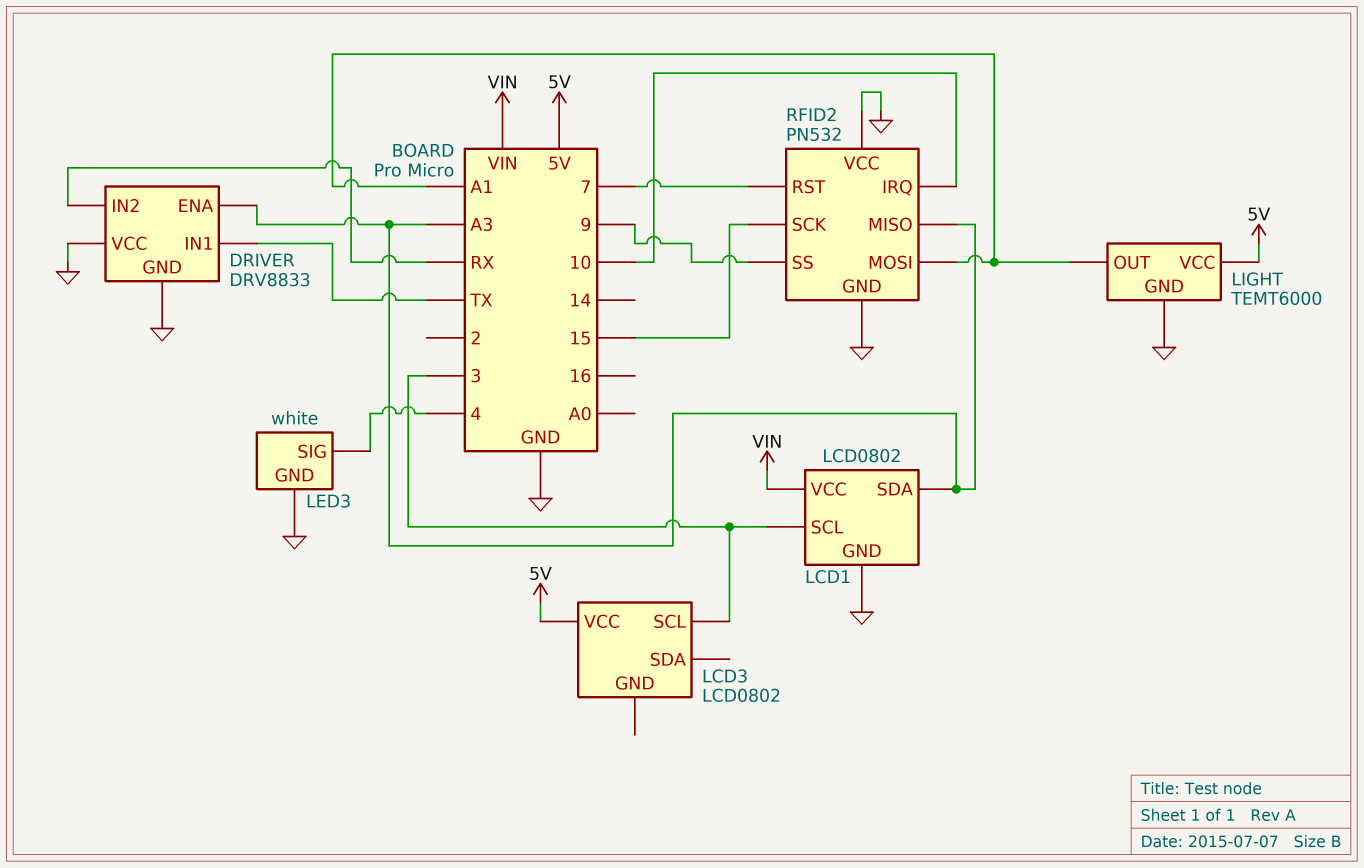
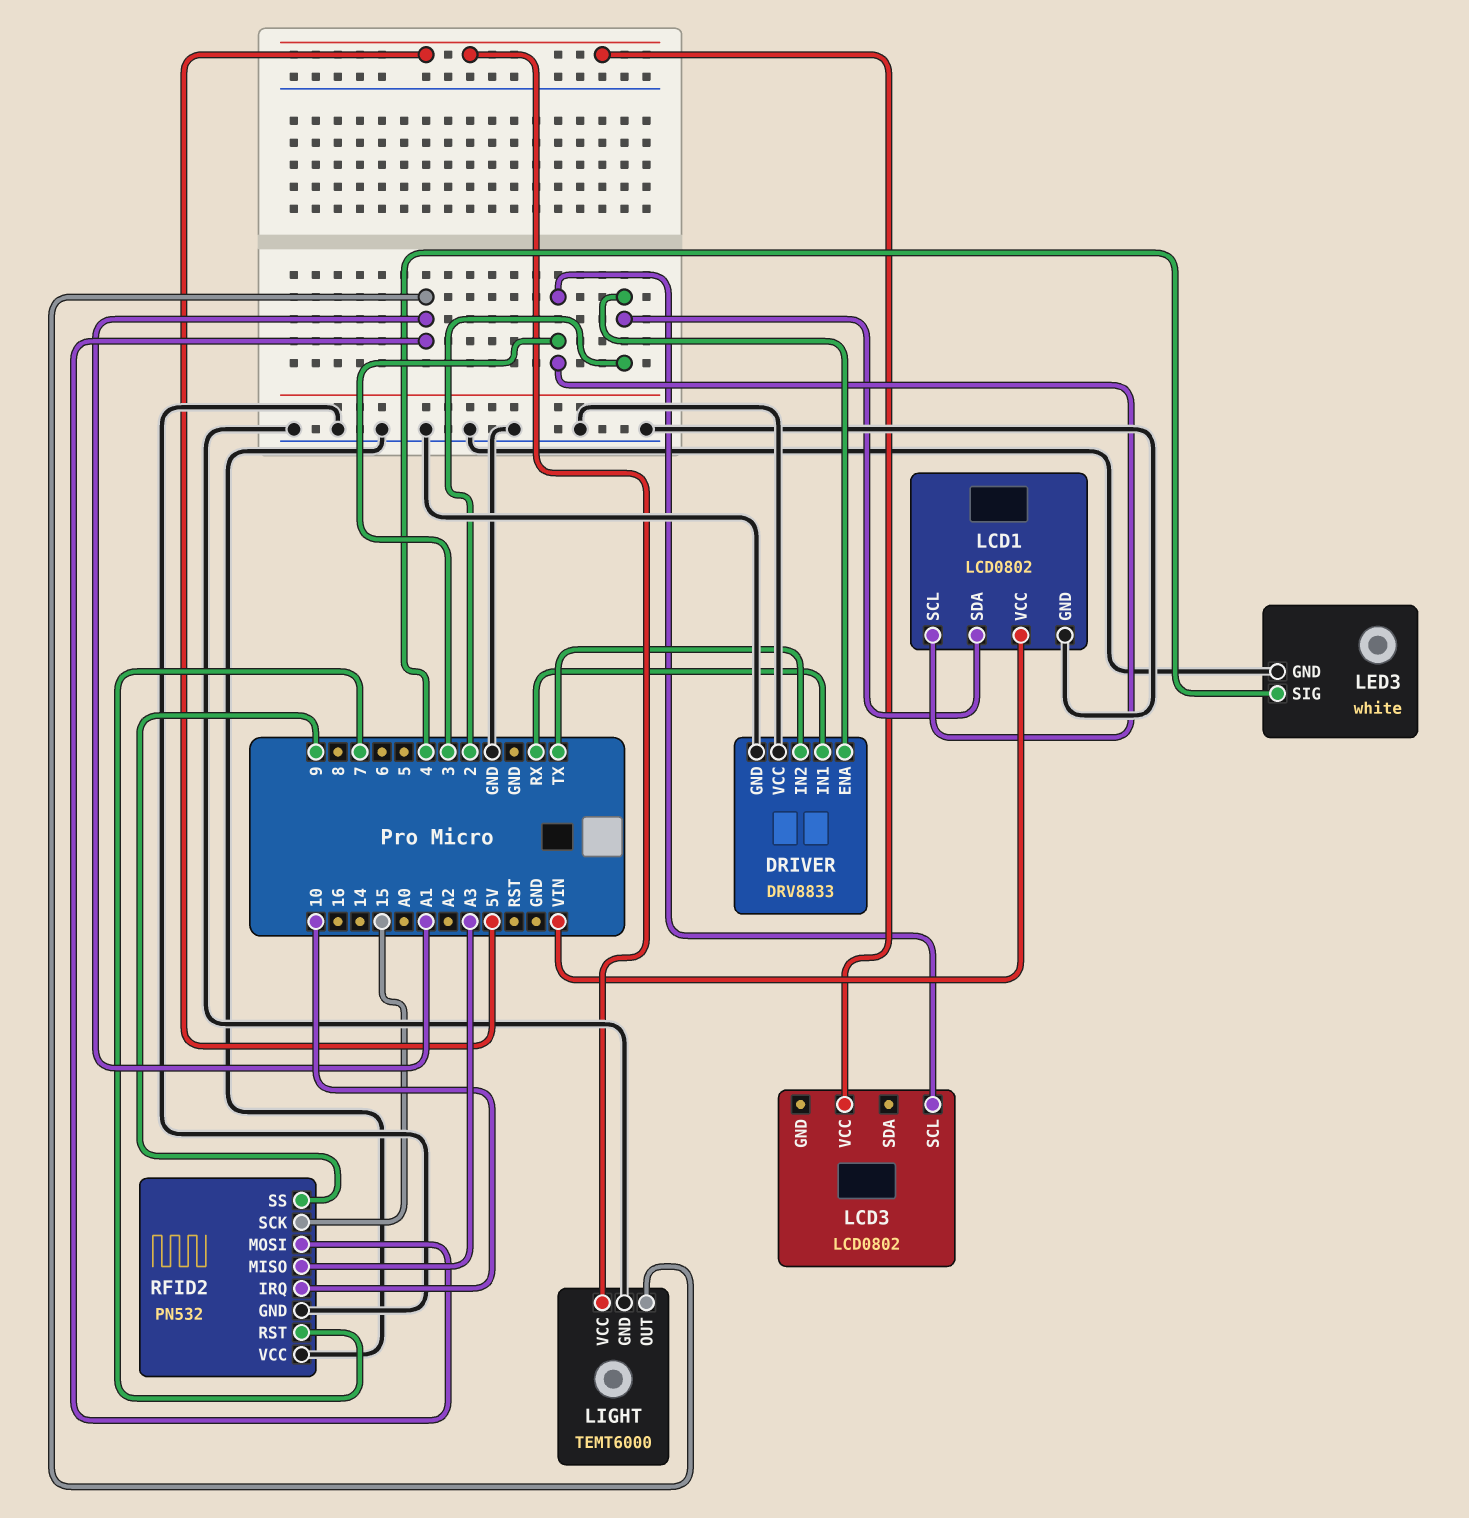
DRIVER pin ENA: A3 -> 2
DRIVER pin IN1: TX -> RX
DRIVER pin IN2: RX -> TX
LCD1 pin SDA: A3 -> 2

